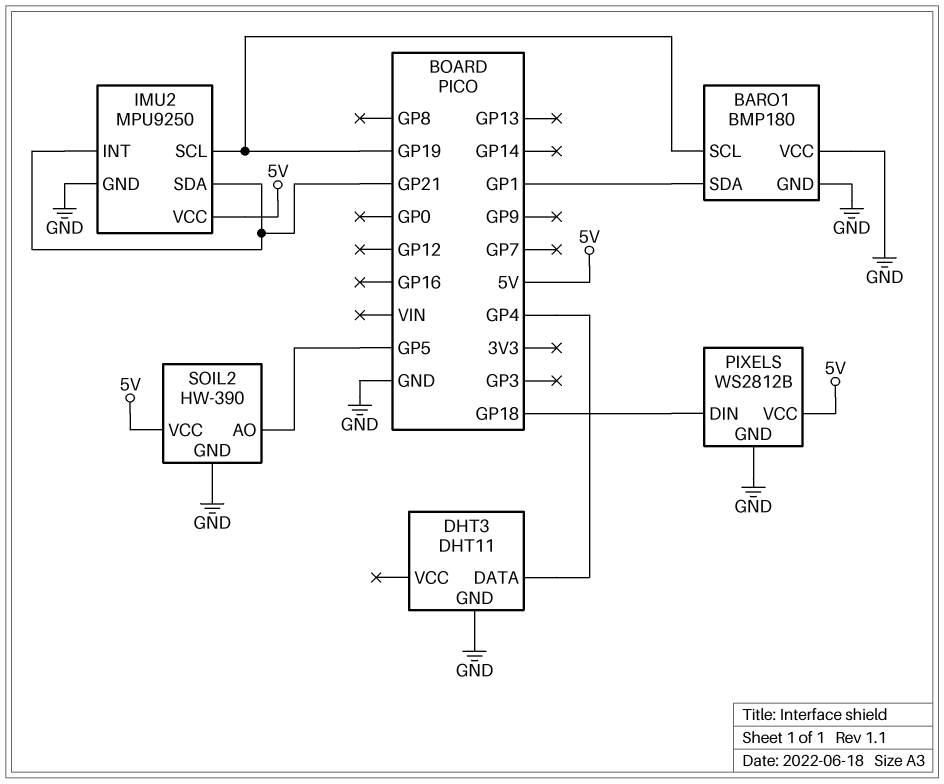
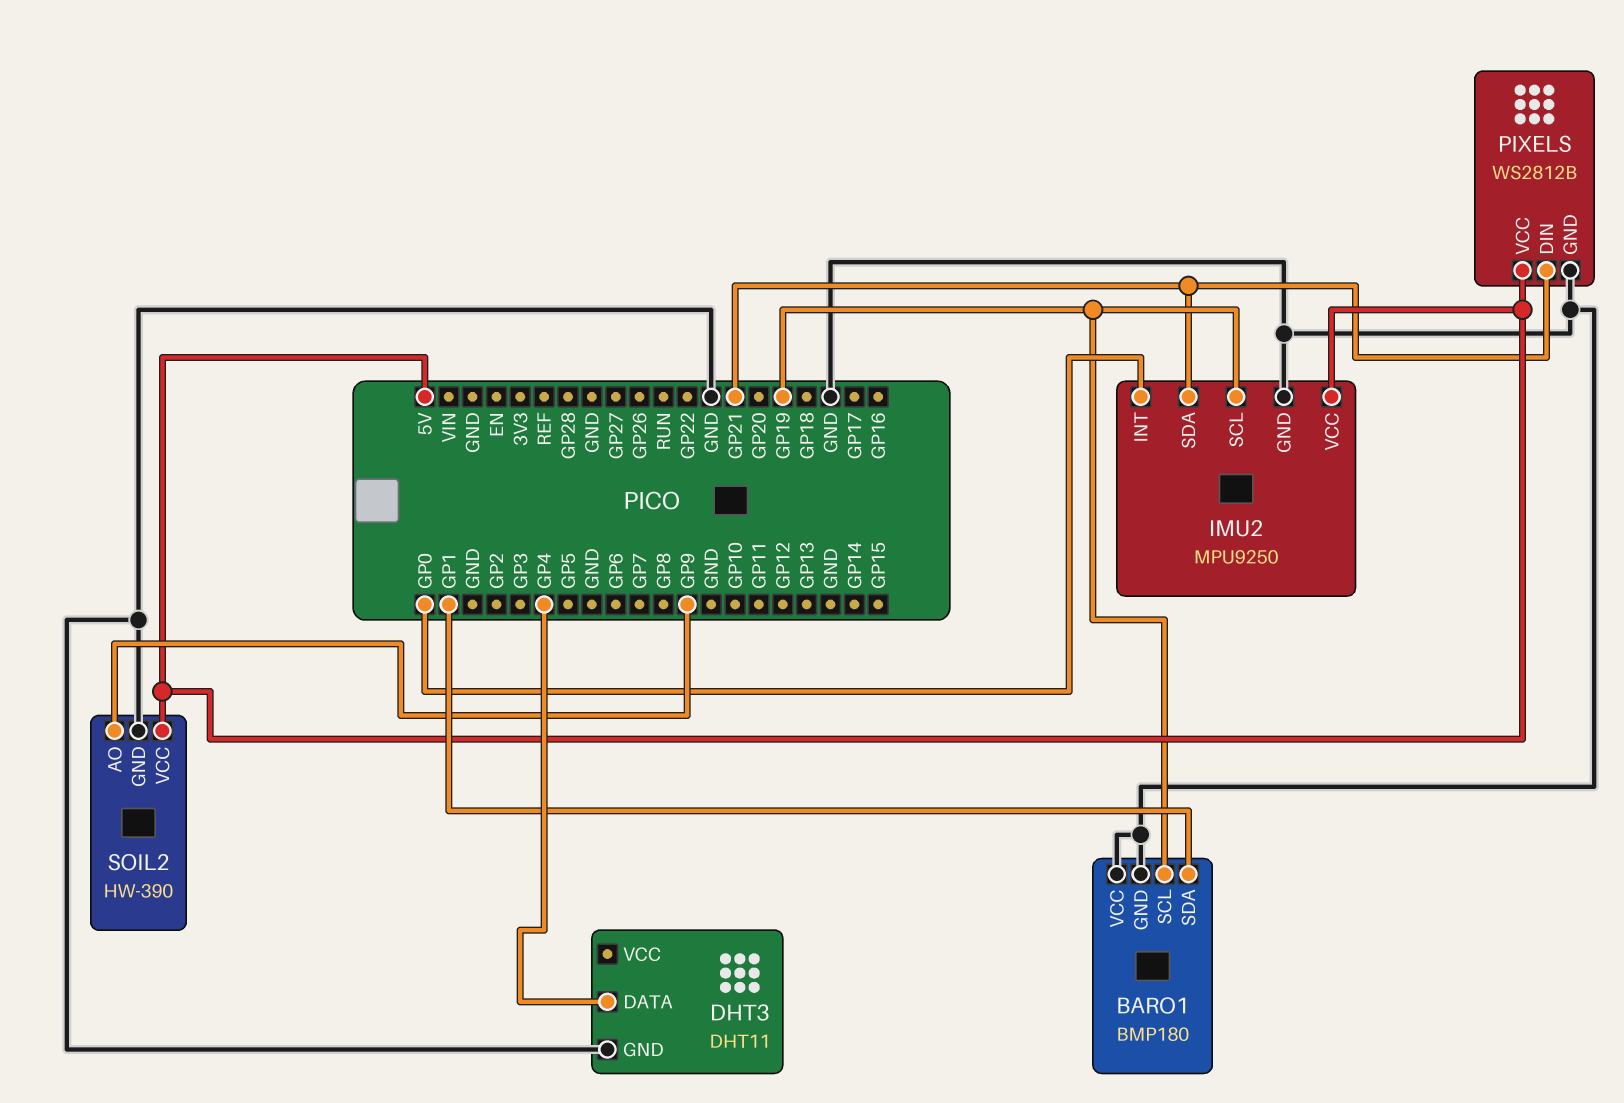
IMU2 pin INT: GP21 -> GP0
PIXELS pin DIN: GP18 -> GP21
SOIL2 pin AO: GP5 -> GP9

